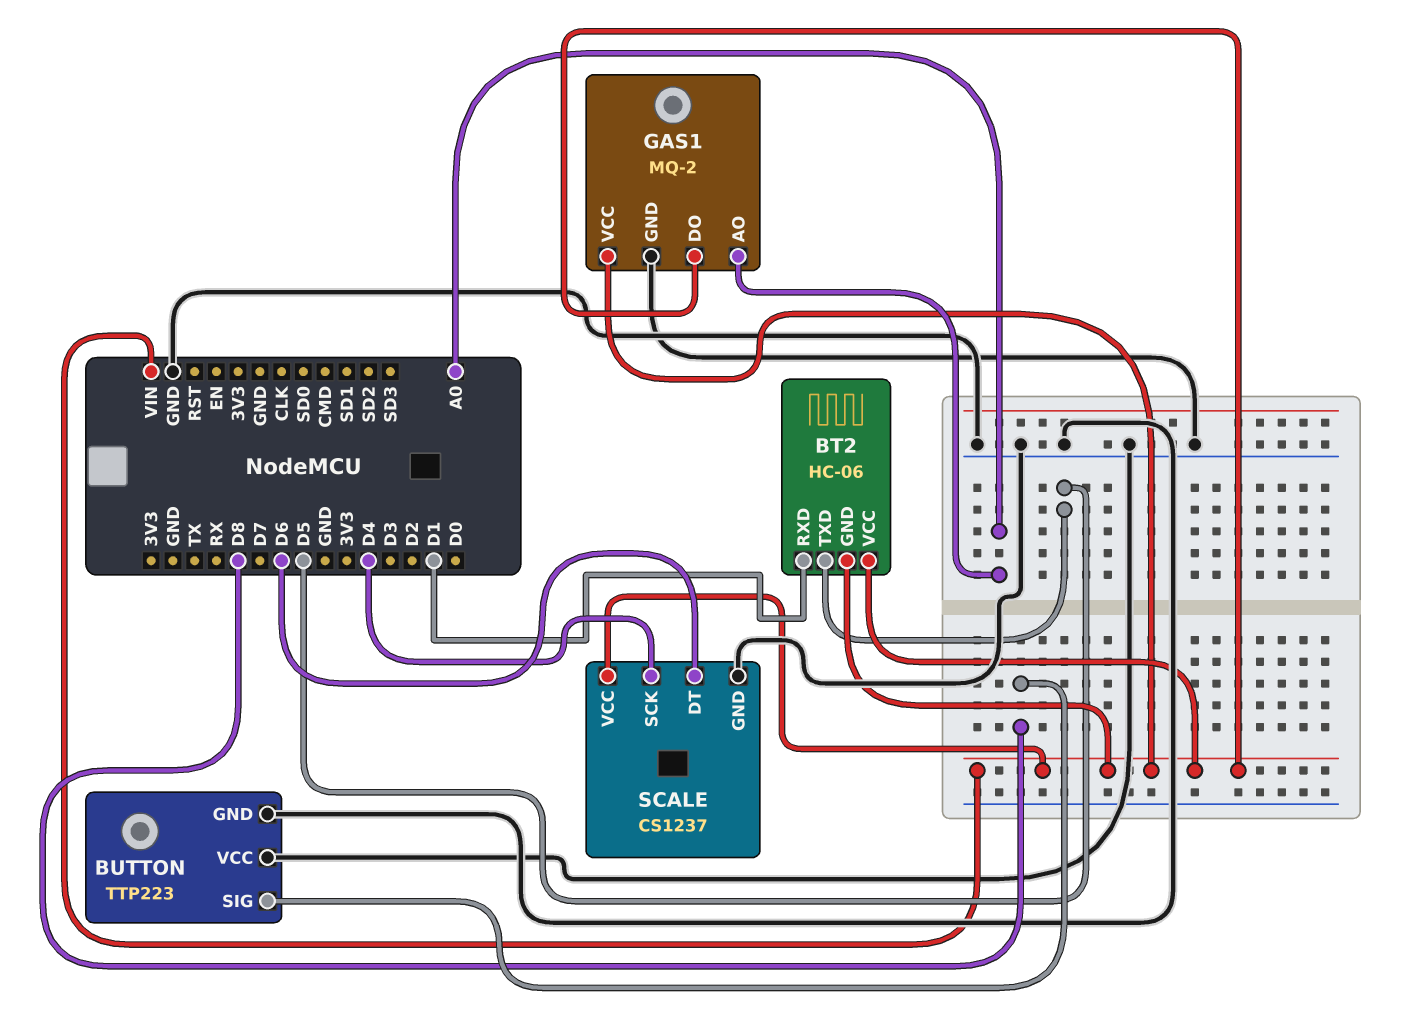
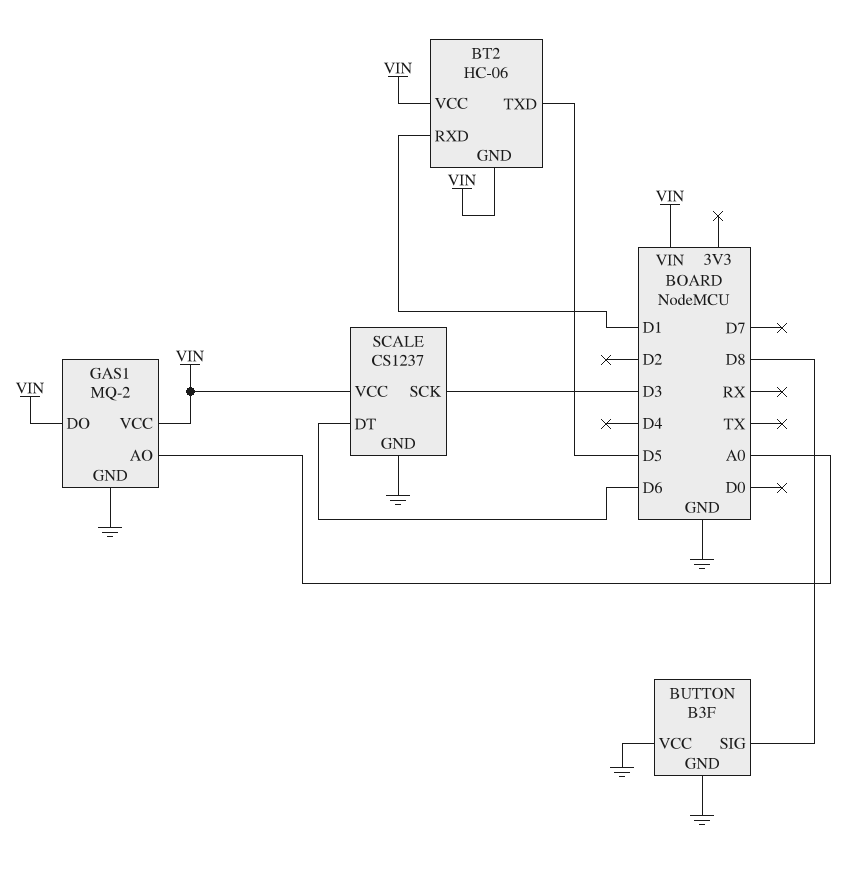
BUTTON: TTP223 -> B3F
SCALE pin SCK: D4 -> D3

